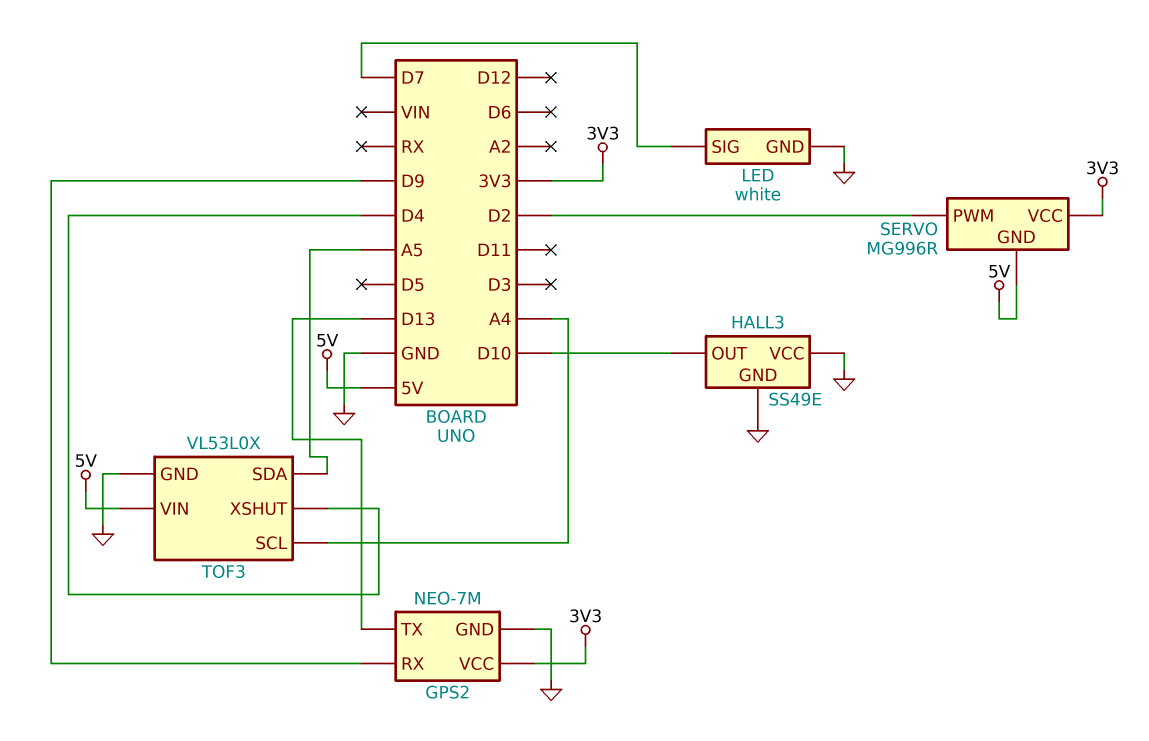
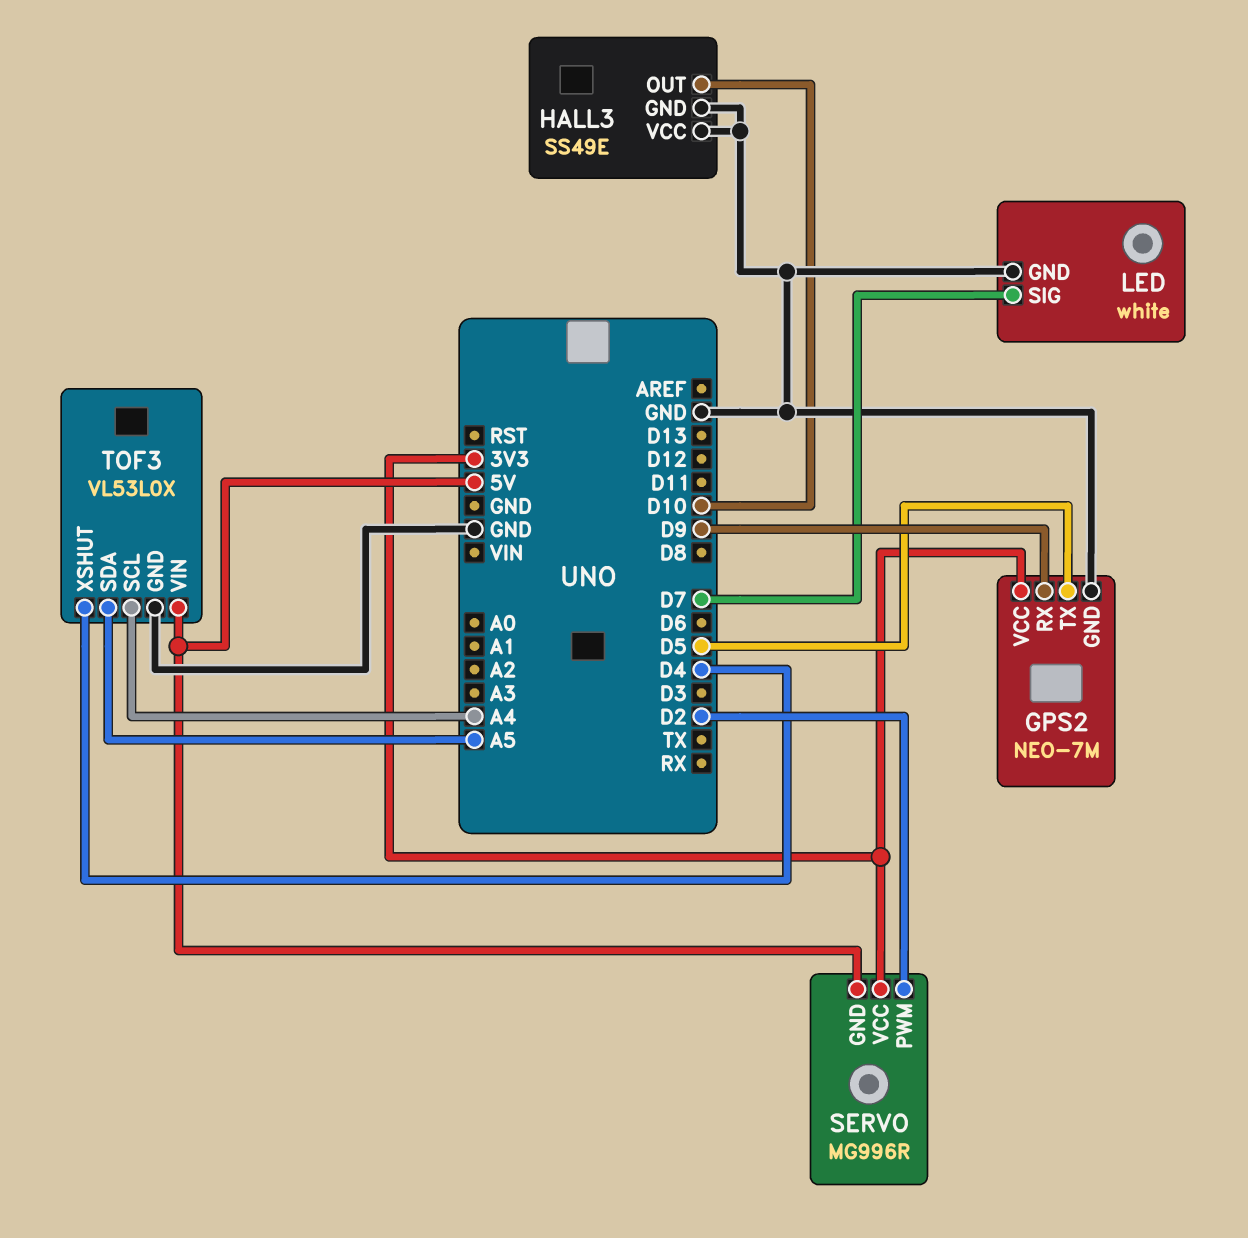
GPS2 pin TX: D13 -> D5

